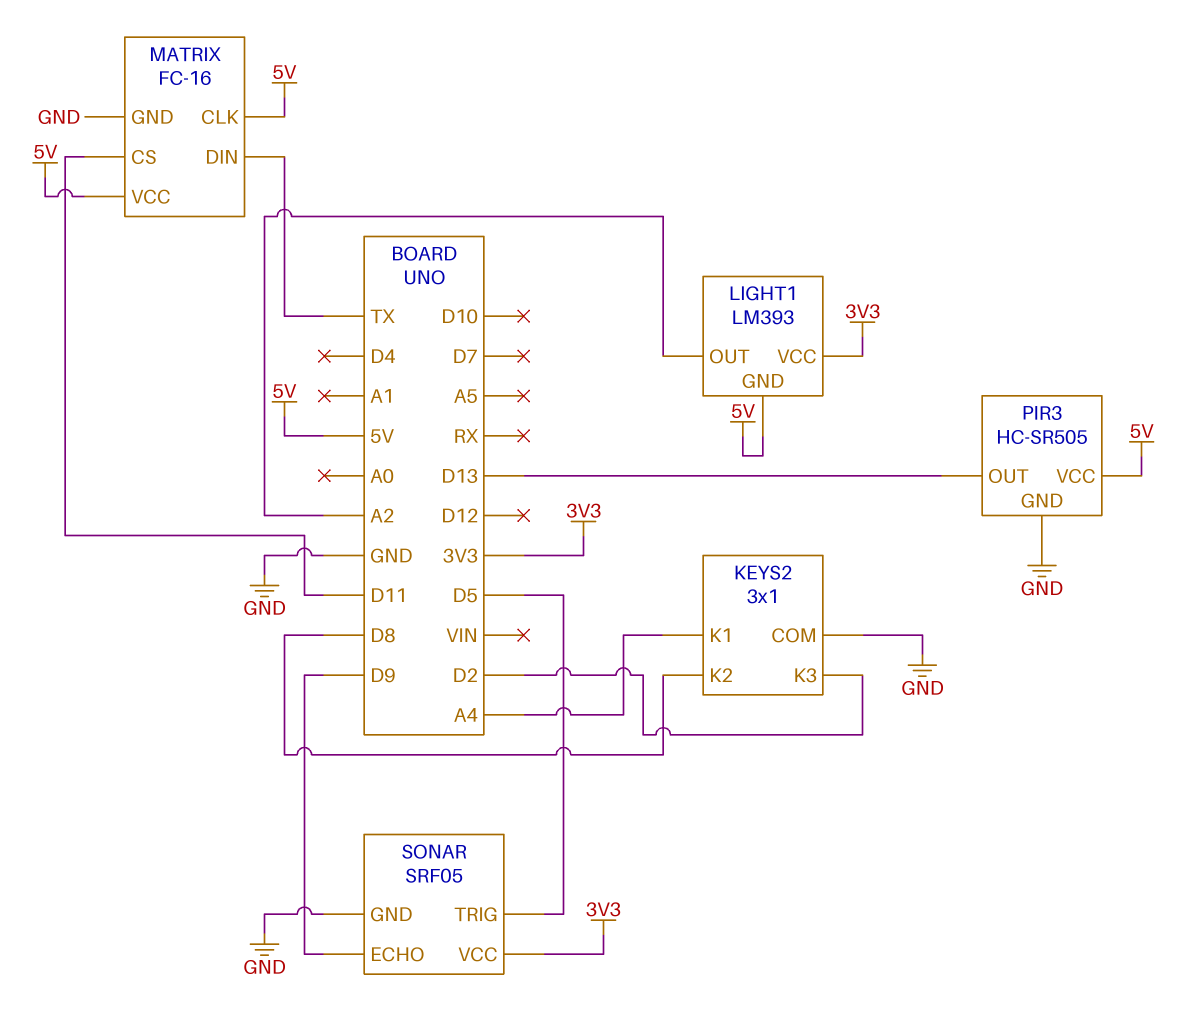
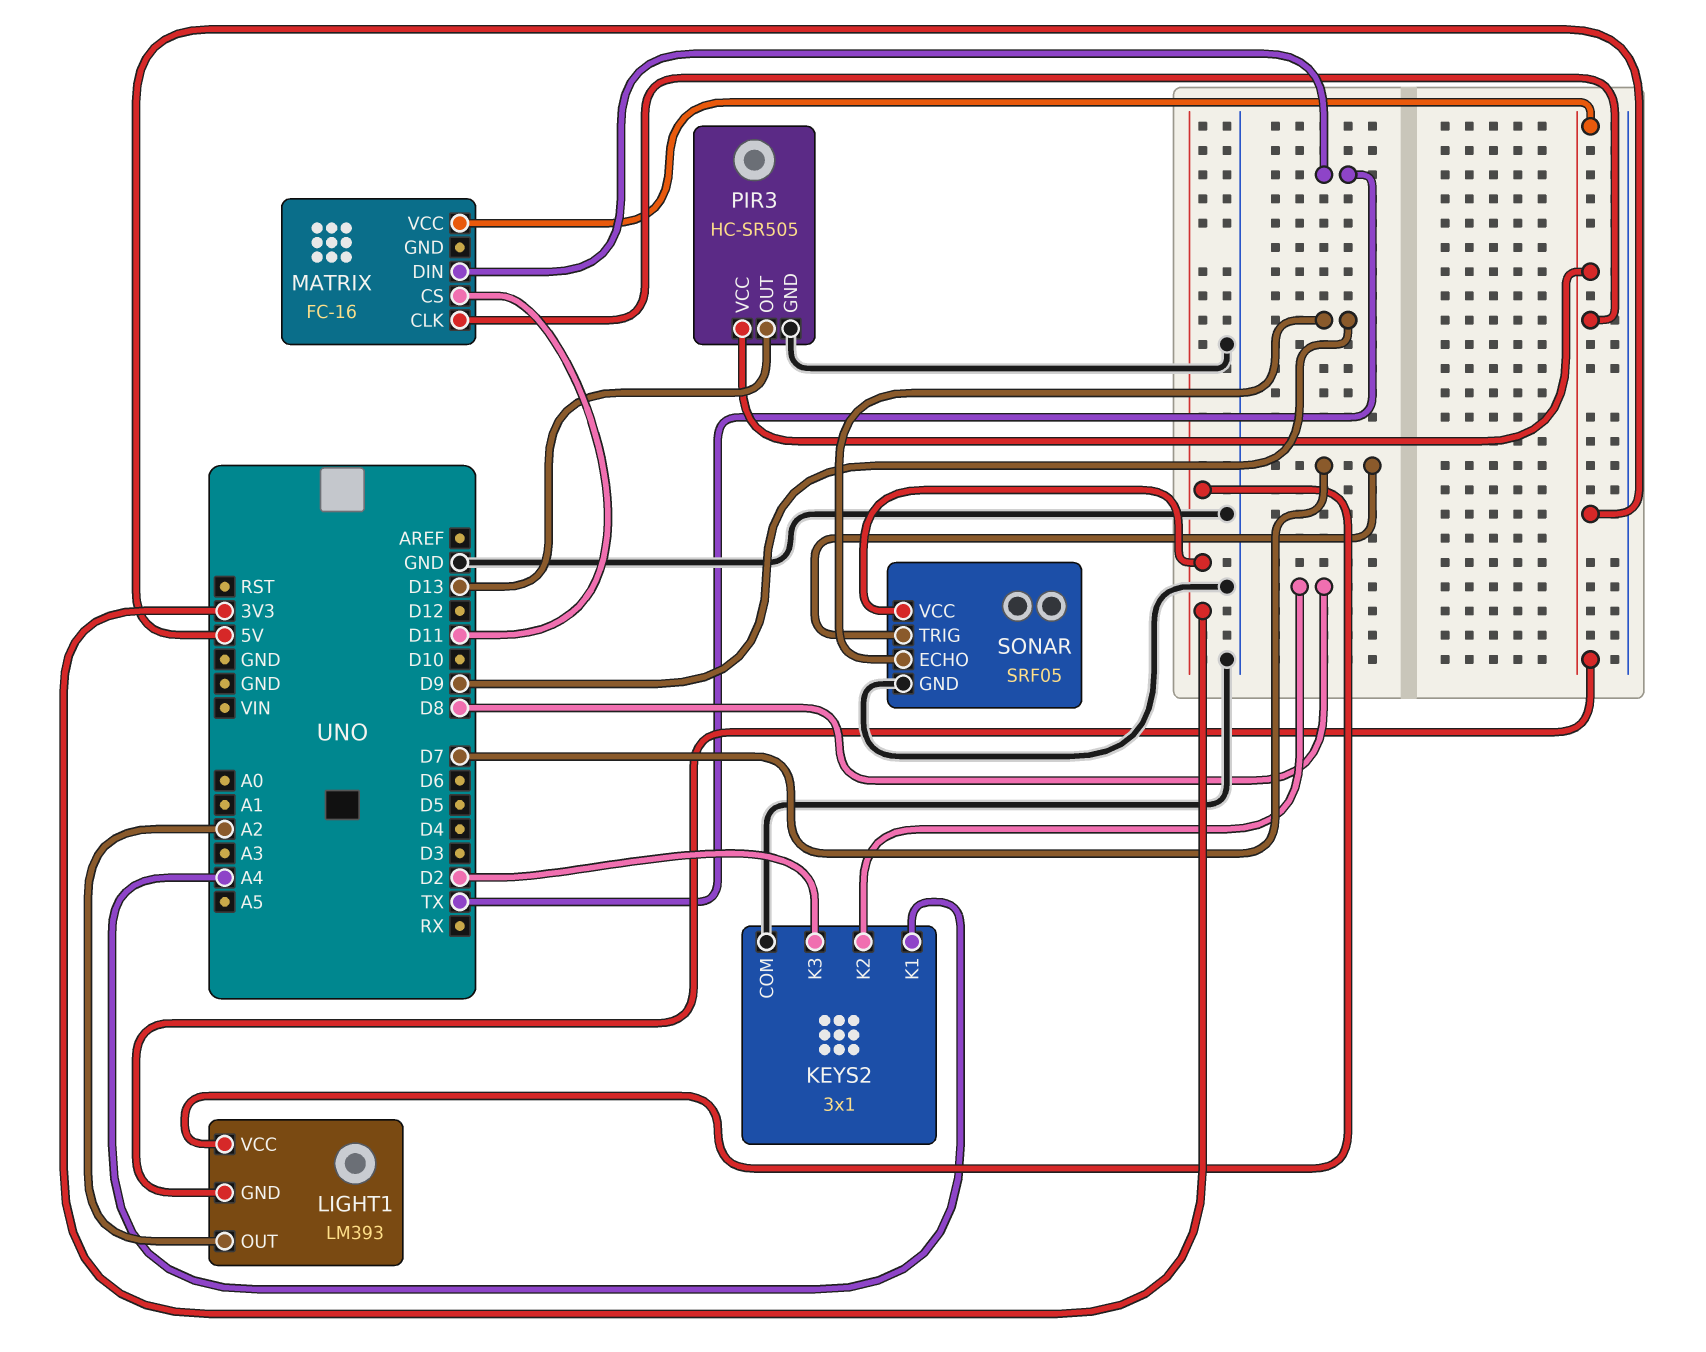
MATRIX pin GND: GND -> none
SONAR pin TRIG: D5 -> D7

